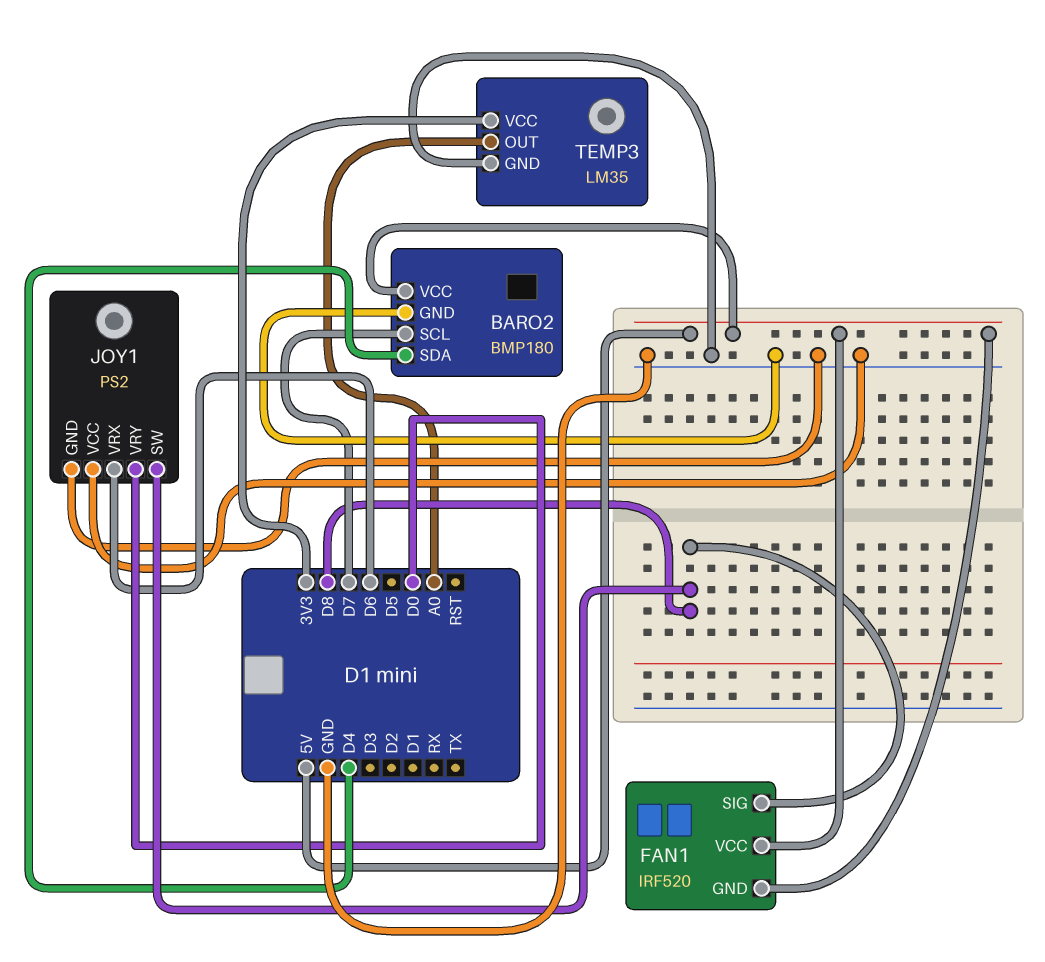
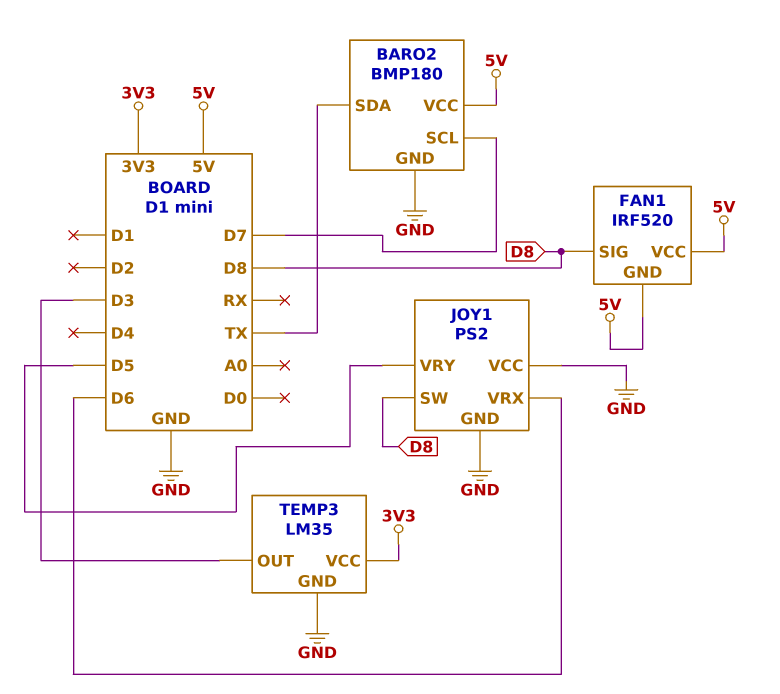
BARO2 pin SDA: D4 -> TX
JOY1 pin VRY: D0 -> D5
TEMP3 pin OUT: A0 -> D3

